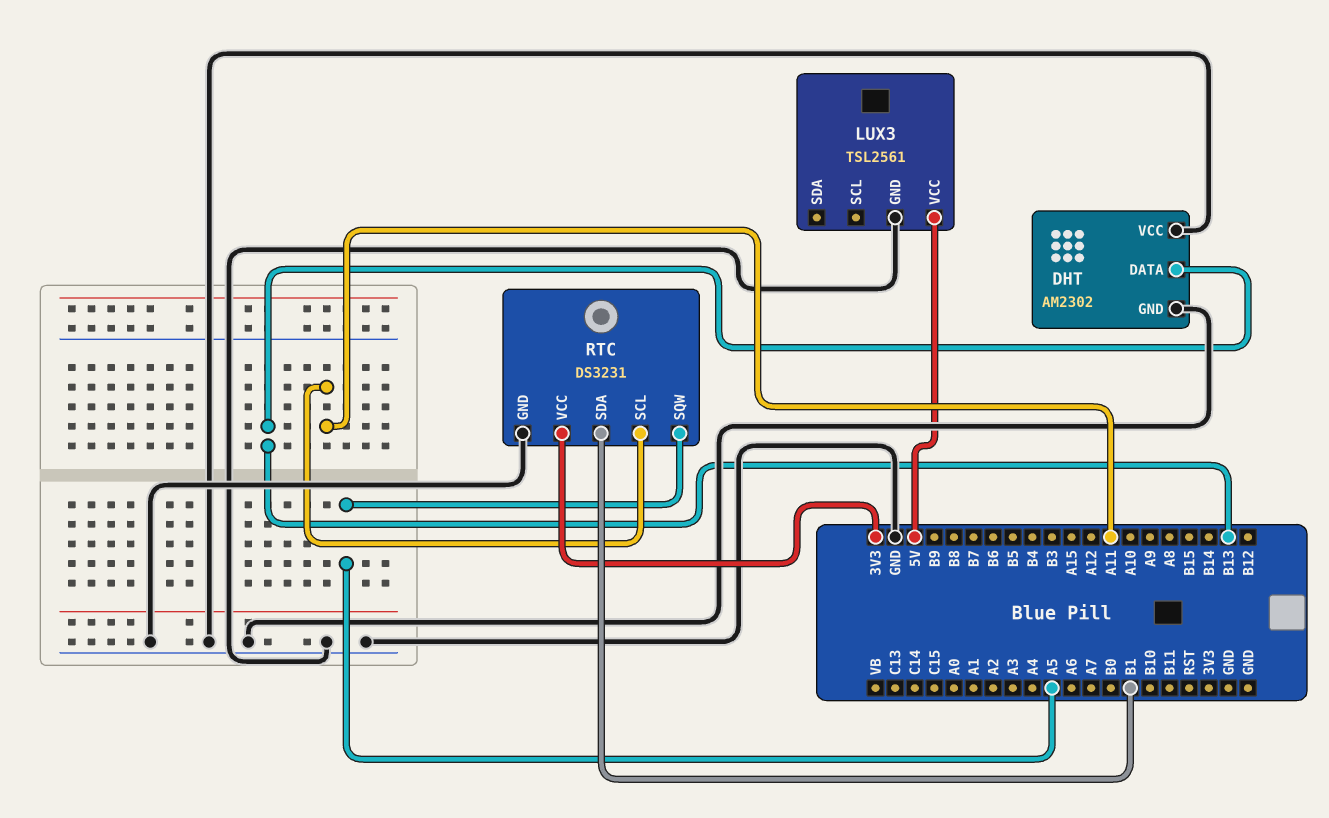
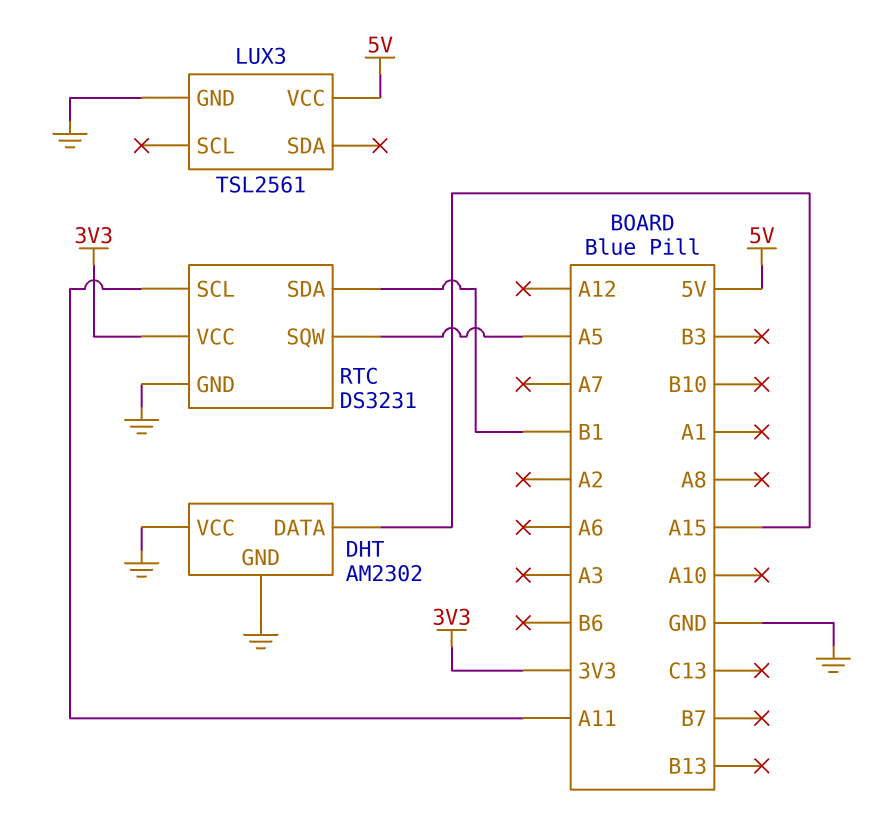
DHT pin DATA: B13 -> A15

